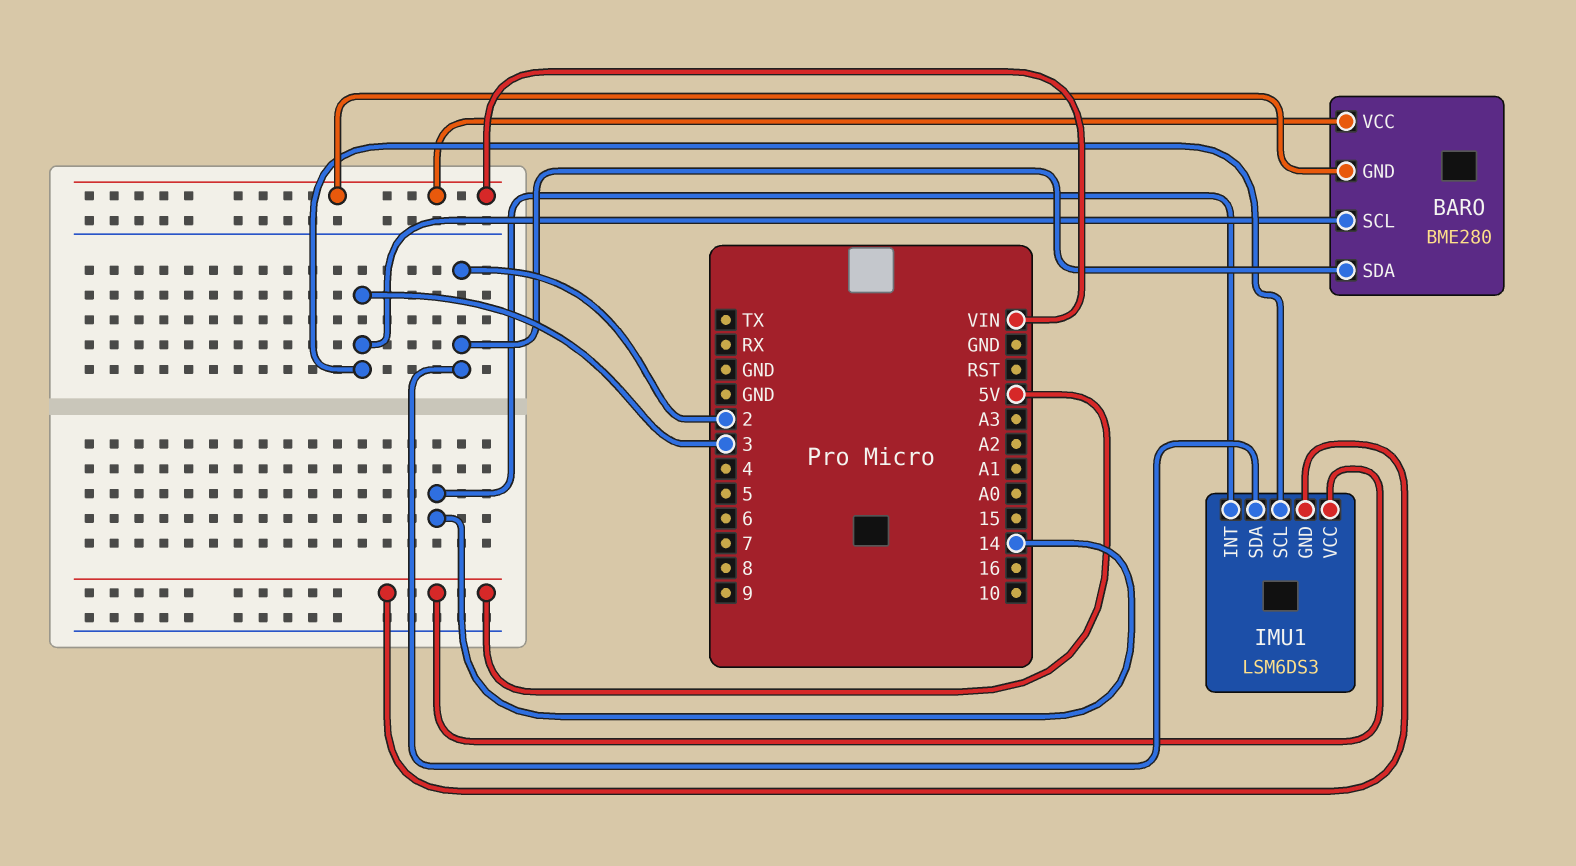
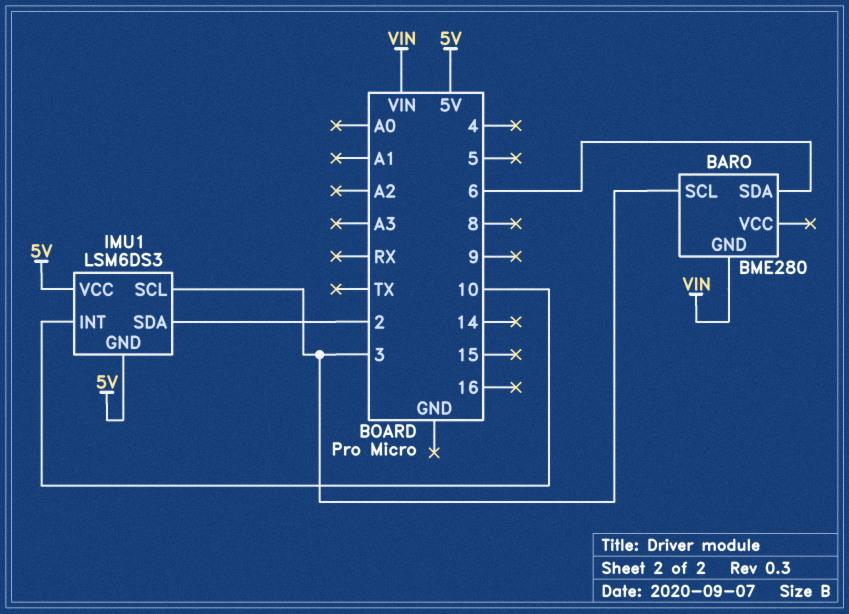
BARO pin SDA: 2 -> 6
BARO pin VCC: VIN -> none
IMU1 pin INT: 14 -> 10

